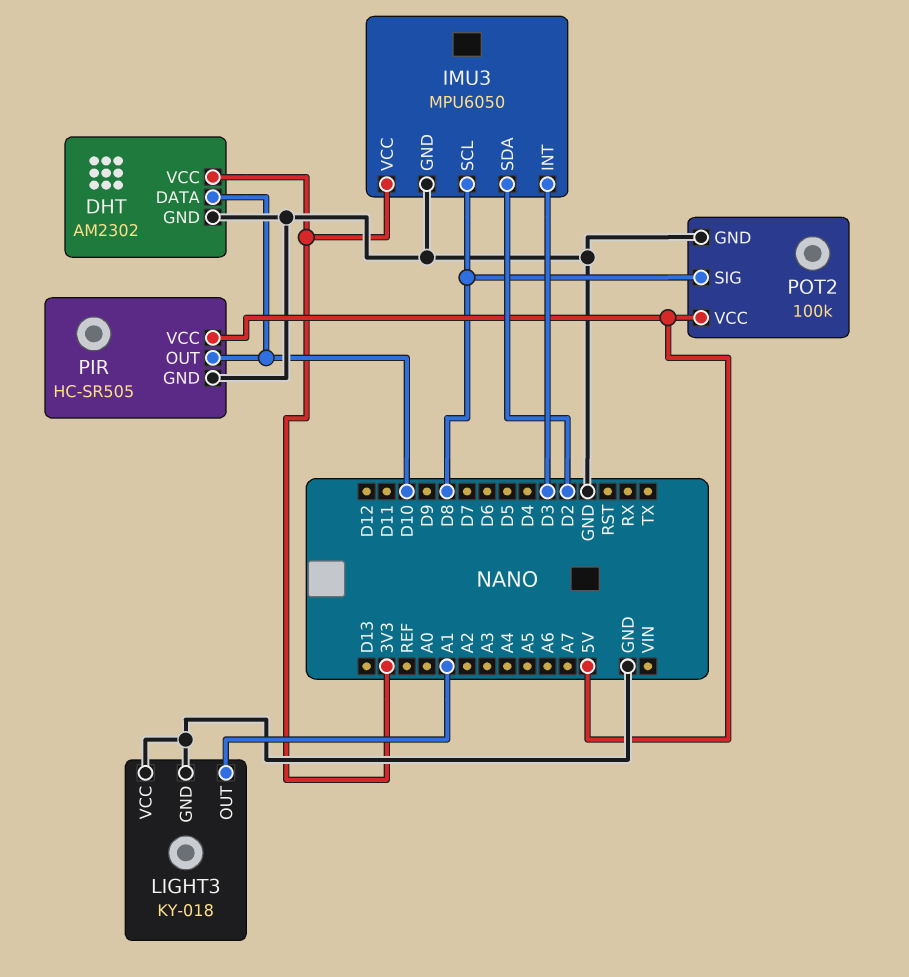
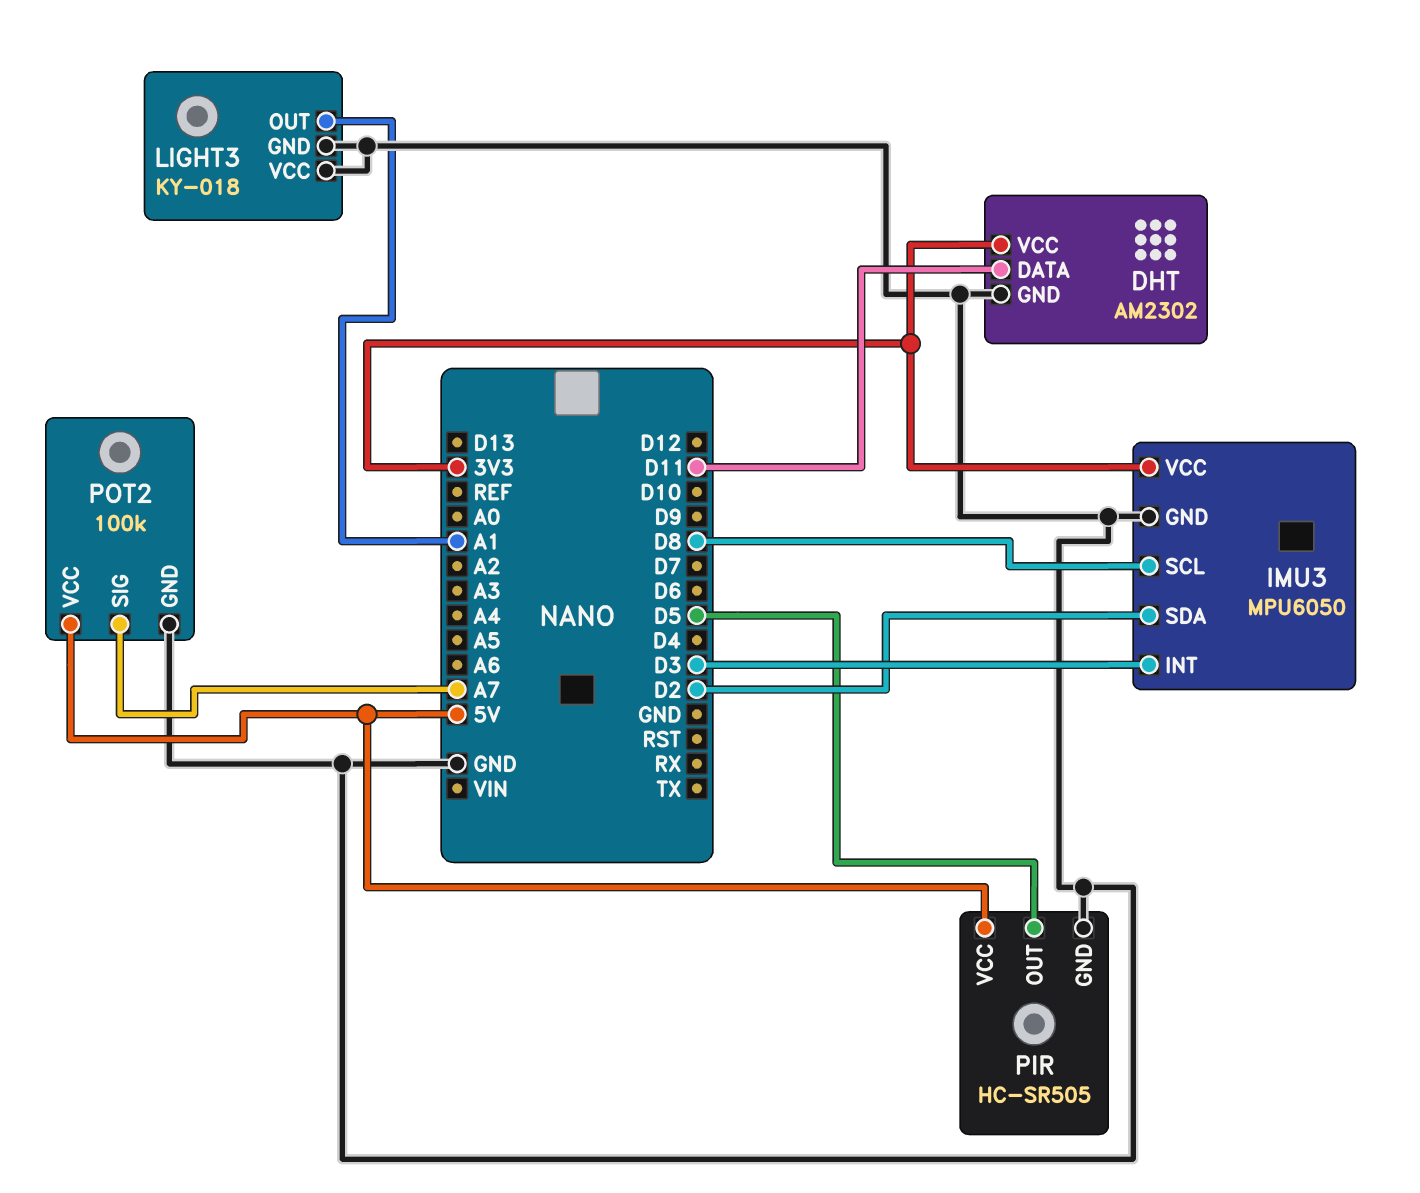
DHT pin DATA: D10 -> D11
PIR pin OUT: D10 -> D5
POT2 pin SIG: D8 -> A7

